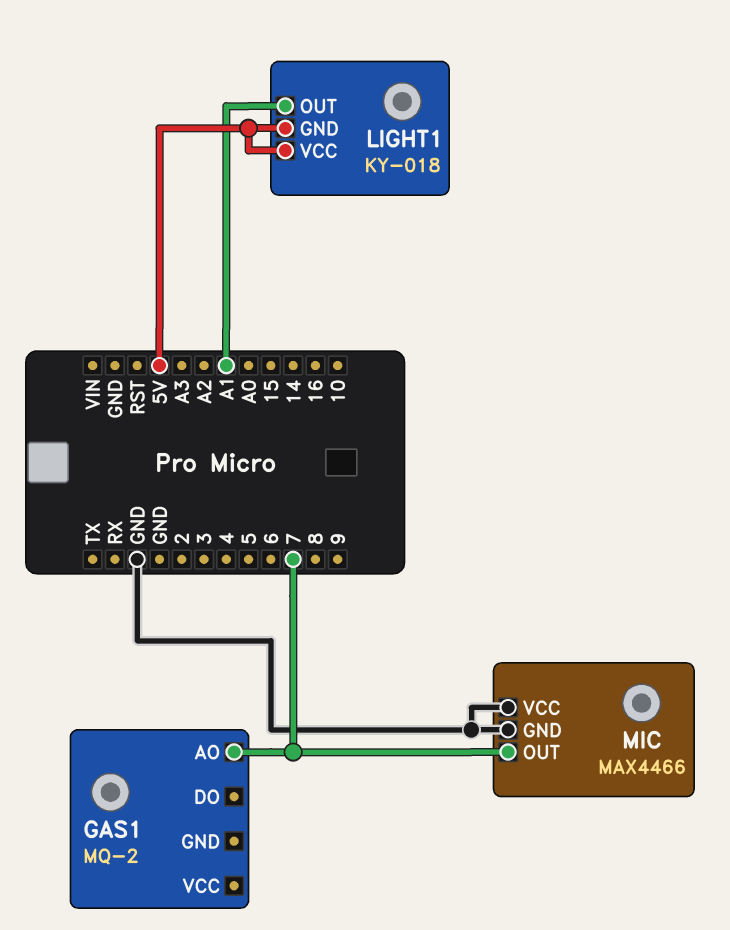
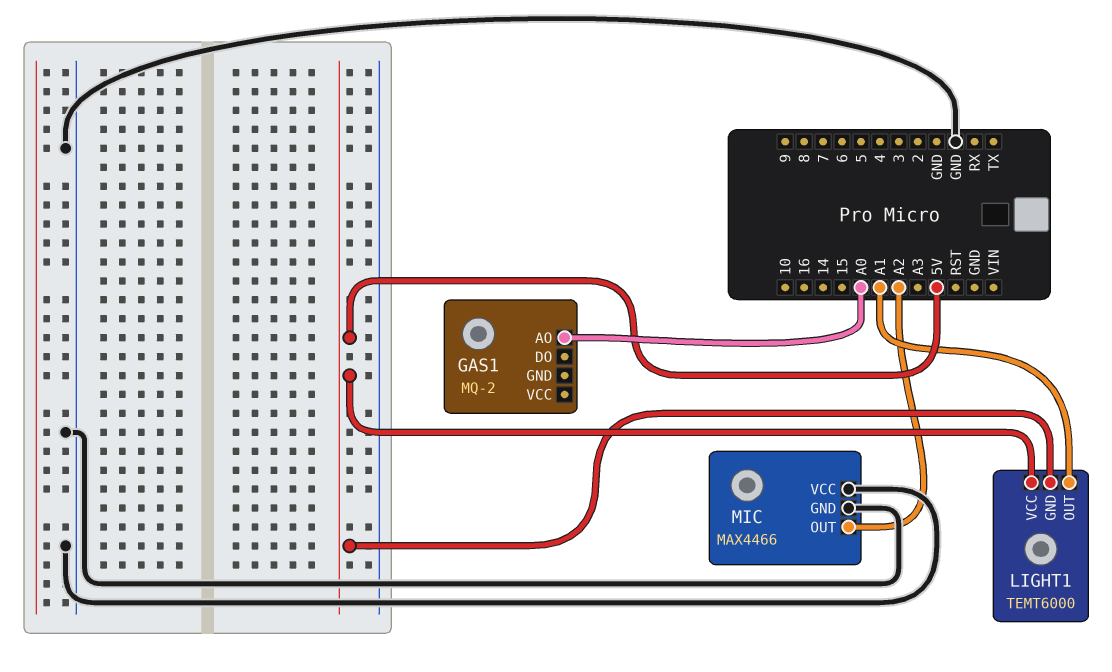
GAS1 pin AO: 7 -> A0
LIGHT1: KY-018 -> TEMT6000
MIC pin OUT: 7 -> A2

